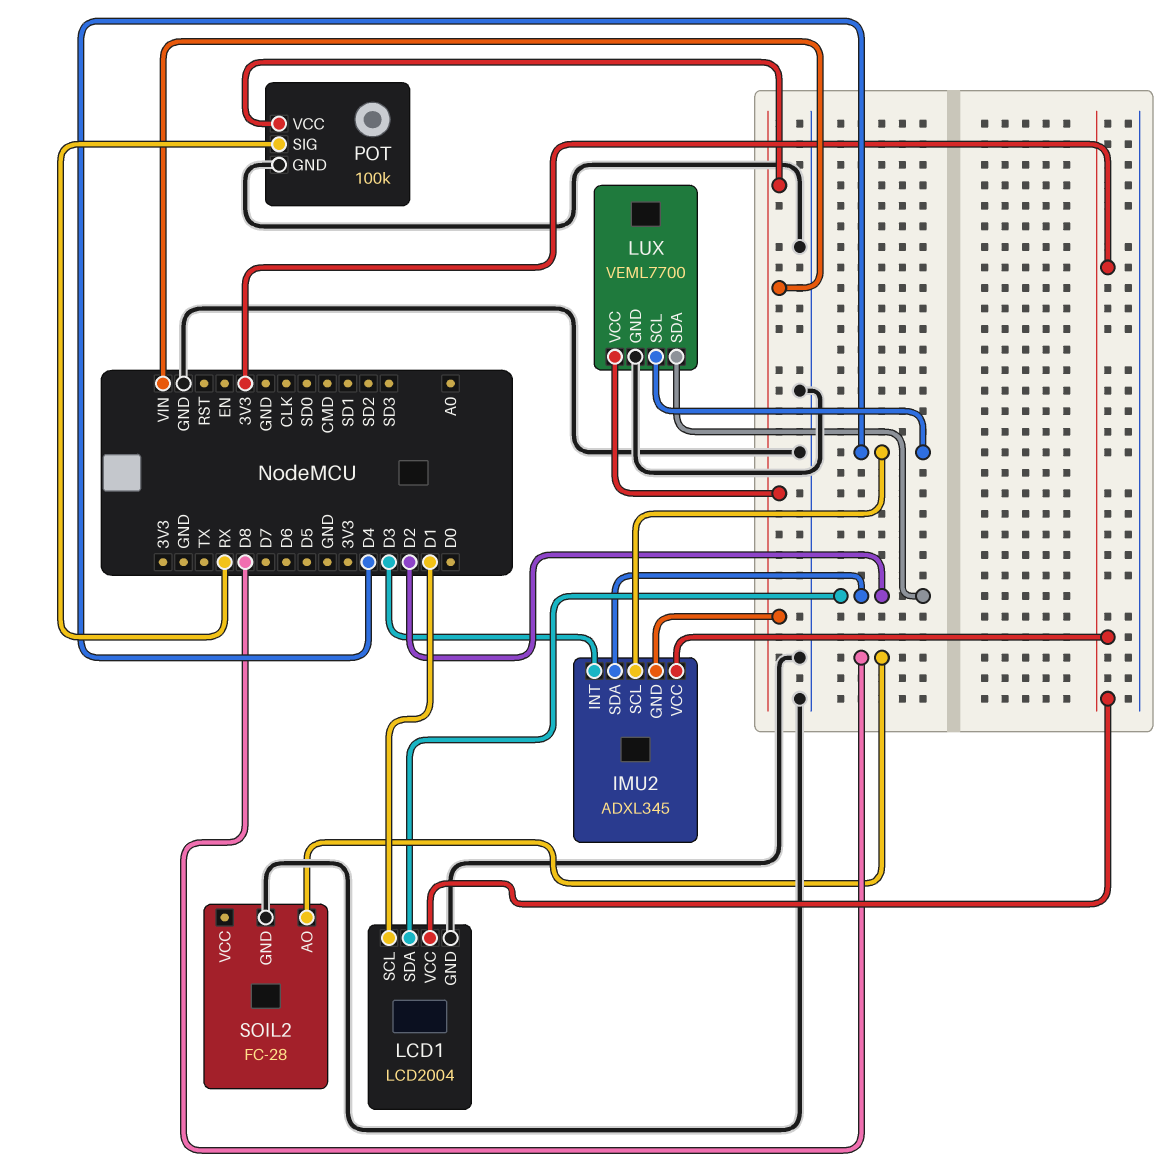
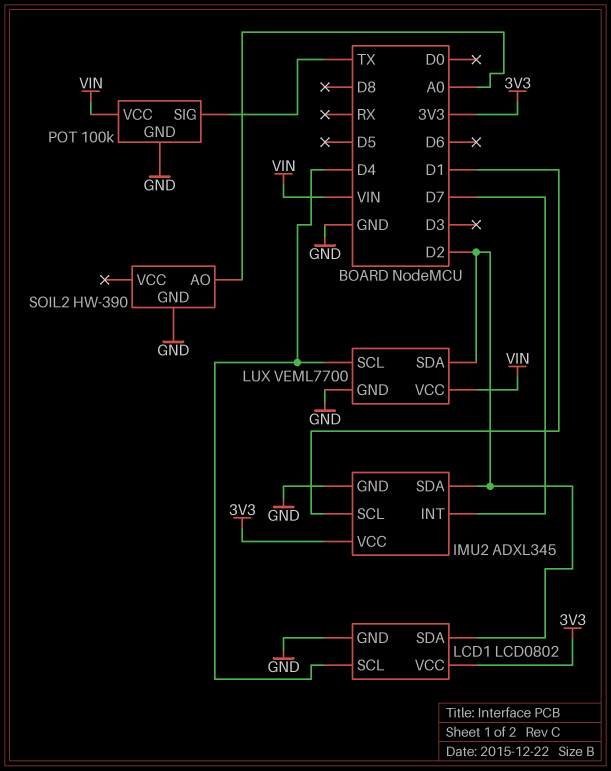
IMU2 pin GND: VIN -> GND
IMU2 pin INT: D3 -> D7
IMU2 pin SCL: D4 -> D1
LCD1: LCD2004 -> LCD0802
LCD1 pin SCL: D1 -> D4
POT pin SIG: RX -> TX
SOIL2: FC-28 -> HW-390
SOIL2 pin AO: D8 -> A0

